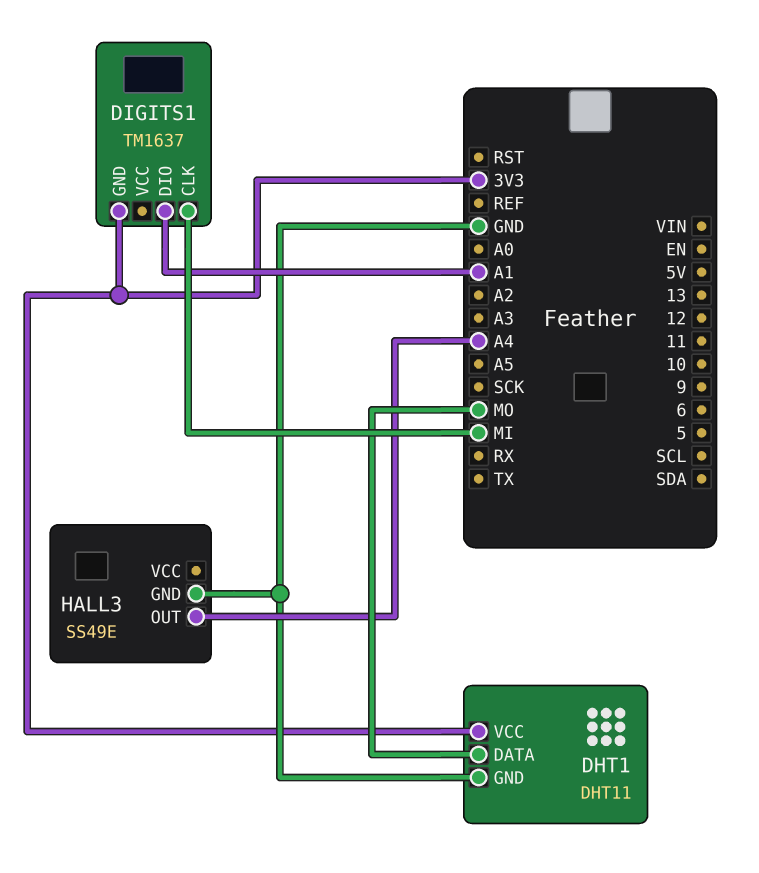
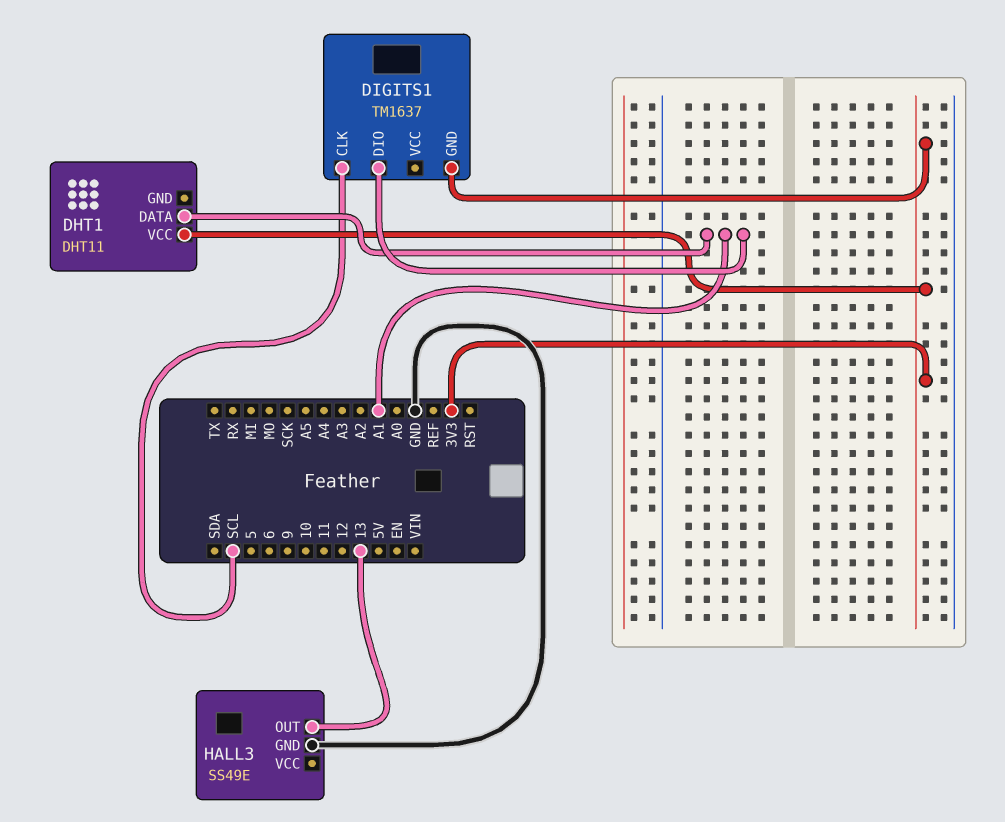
DHT1 pin DATA: MO -> A1
DHT1 pin GND: GND -> none
DIGITS1 pin CLK: MI -> SCL
HALL3 pin OUT: A4 -> 13

